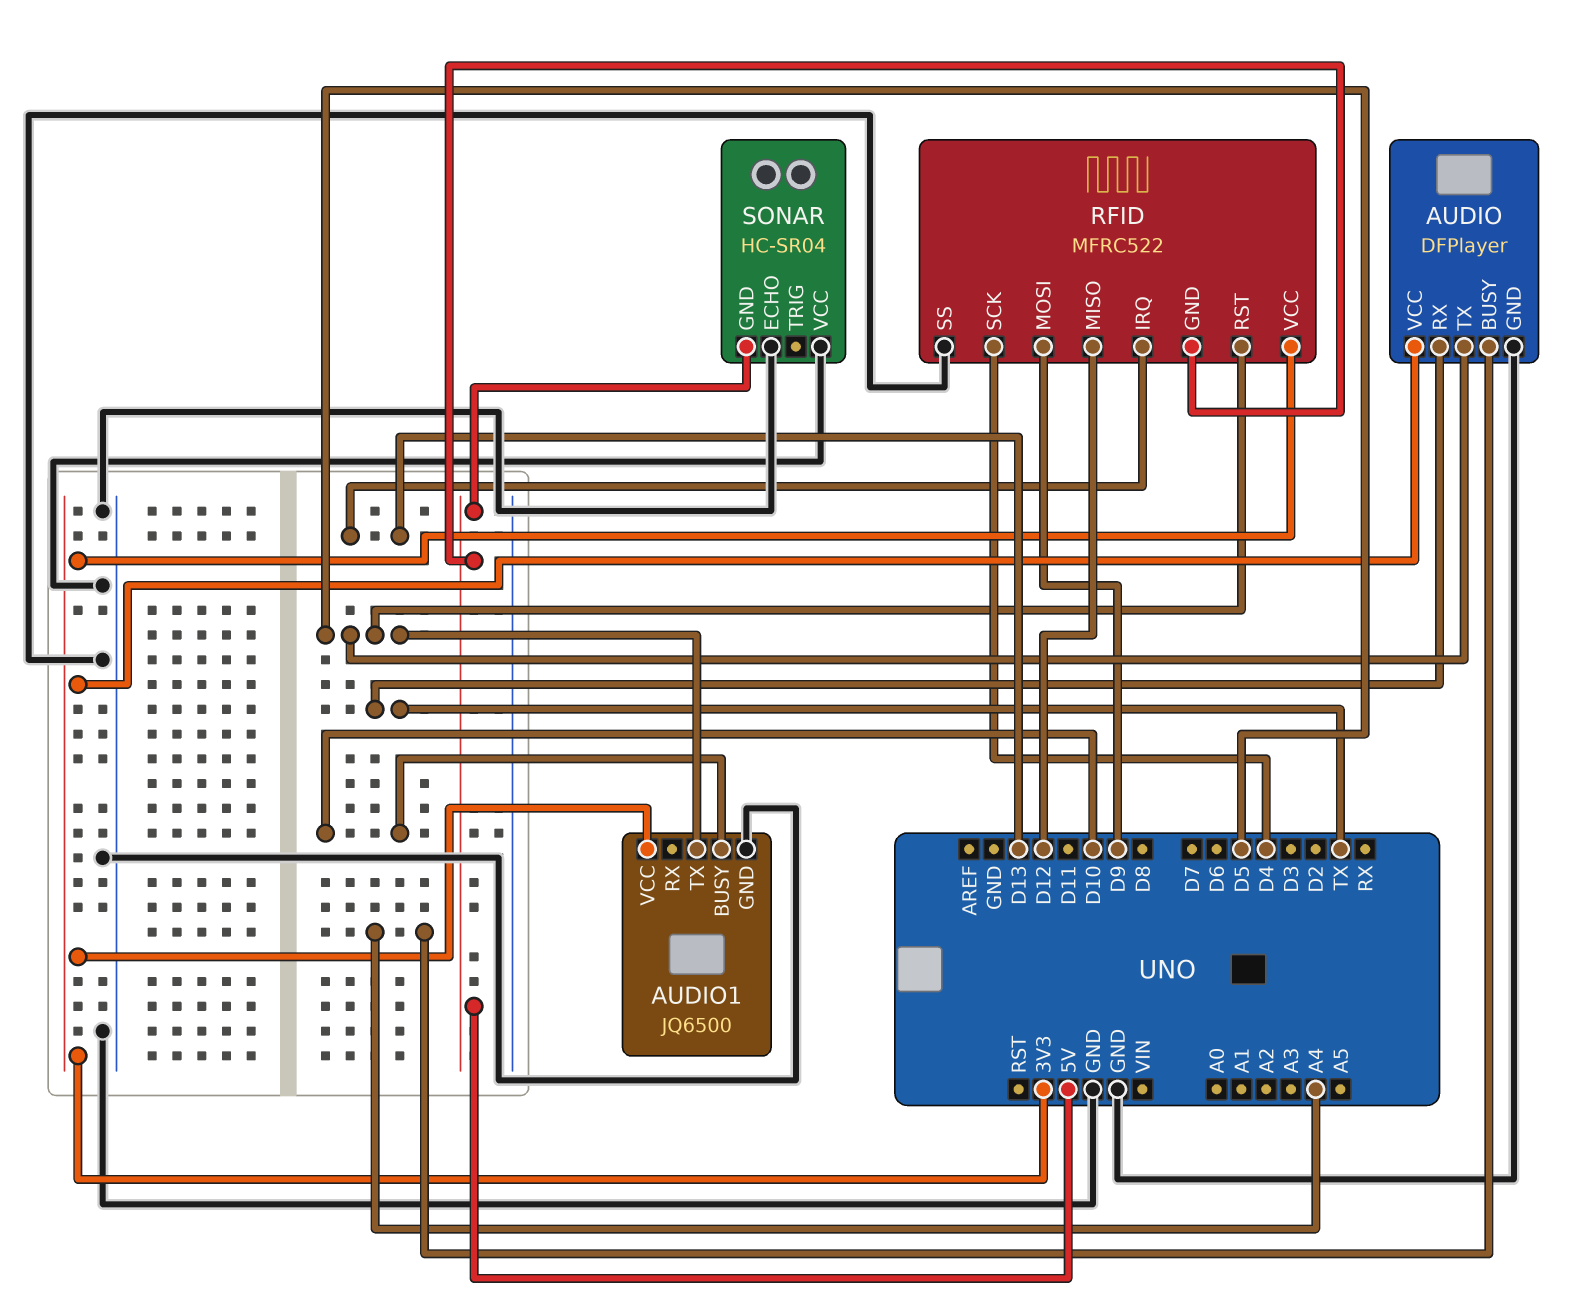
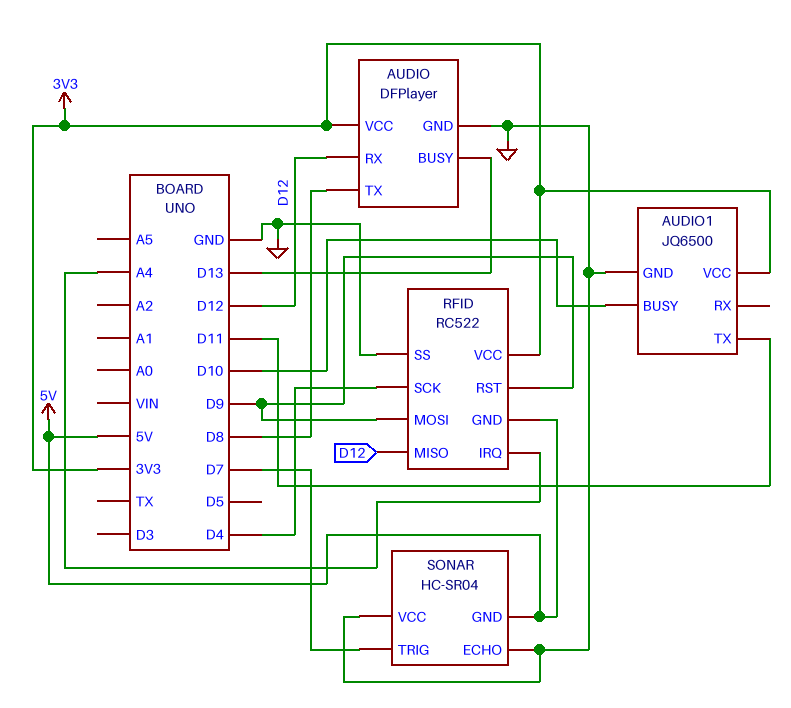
AUDIO pin BUSY: A4 -> D13
AUDIO pin RX: TX -> D12
AUDIO pin TX: D5 -> D8
AUDIO1 pin TX: D5 -> D11
RFID: MFRC522 -> RC522
RFID pin IRQ: D13 -> A4
RFID pin RST: D5 -> D9
SONAR pin TRIG: none -> D7

